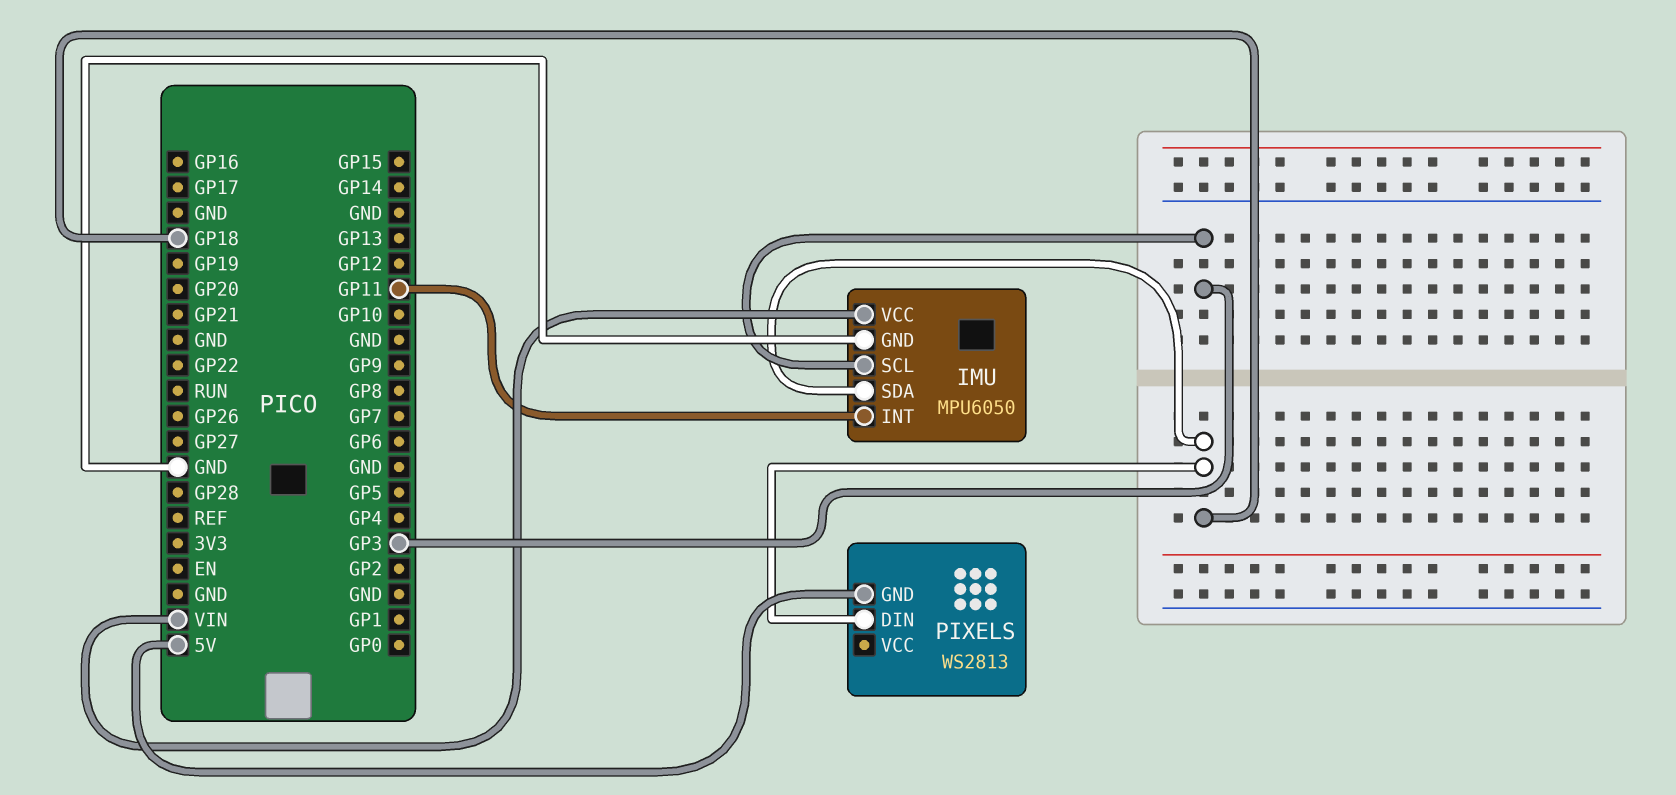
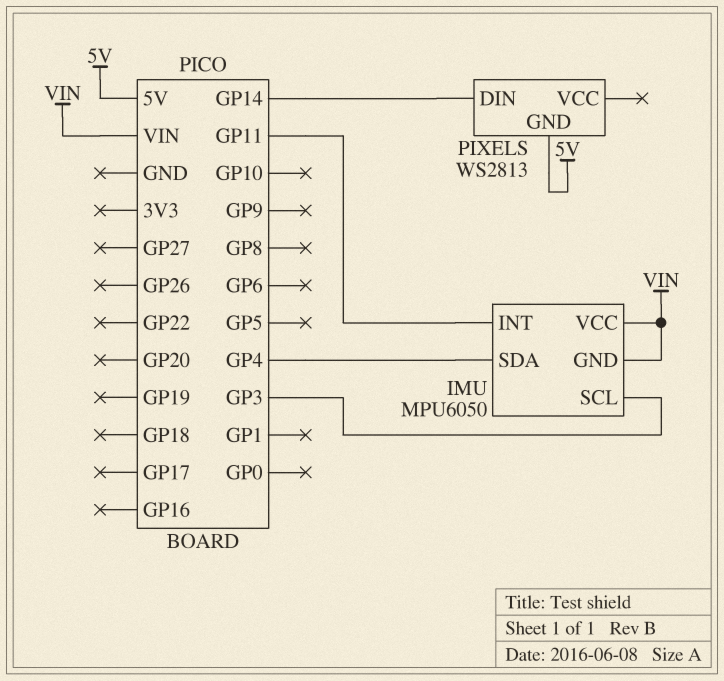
IMU pin GND: GND -> VIN
IMU pin SDA: GP18 -> GP4
PIXELS pin DIN: GP18 -> GP14

